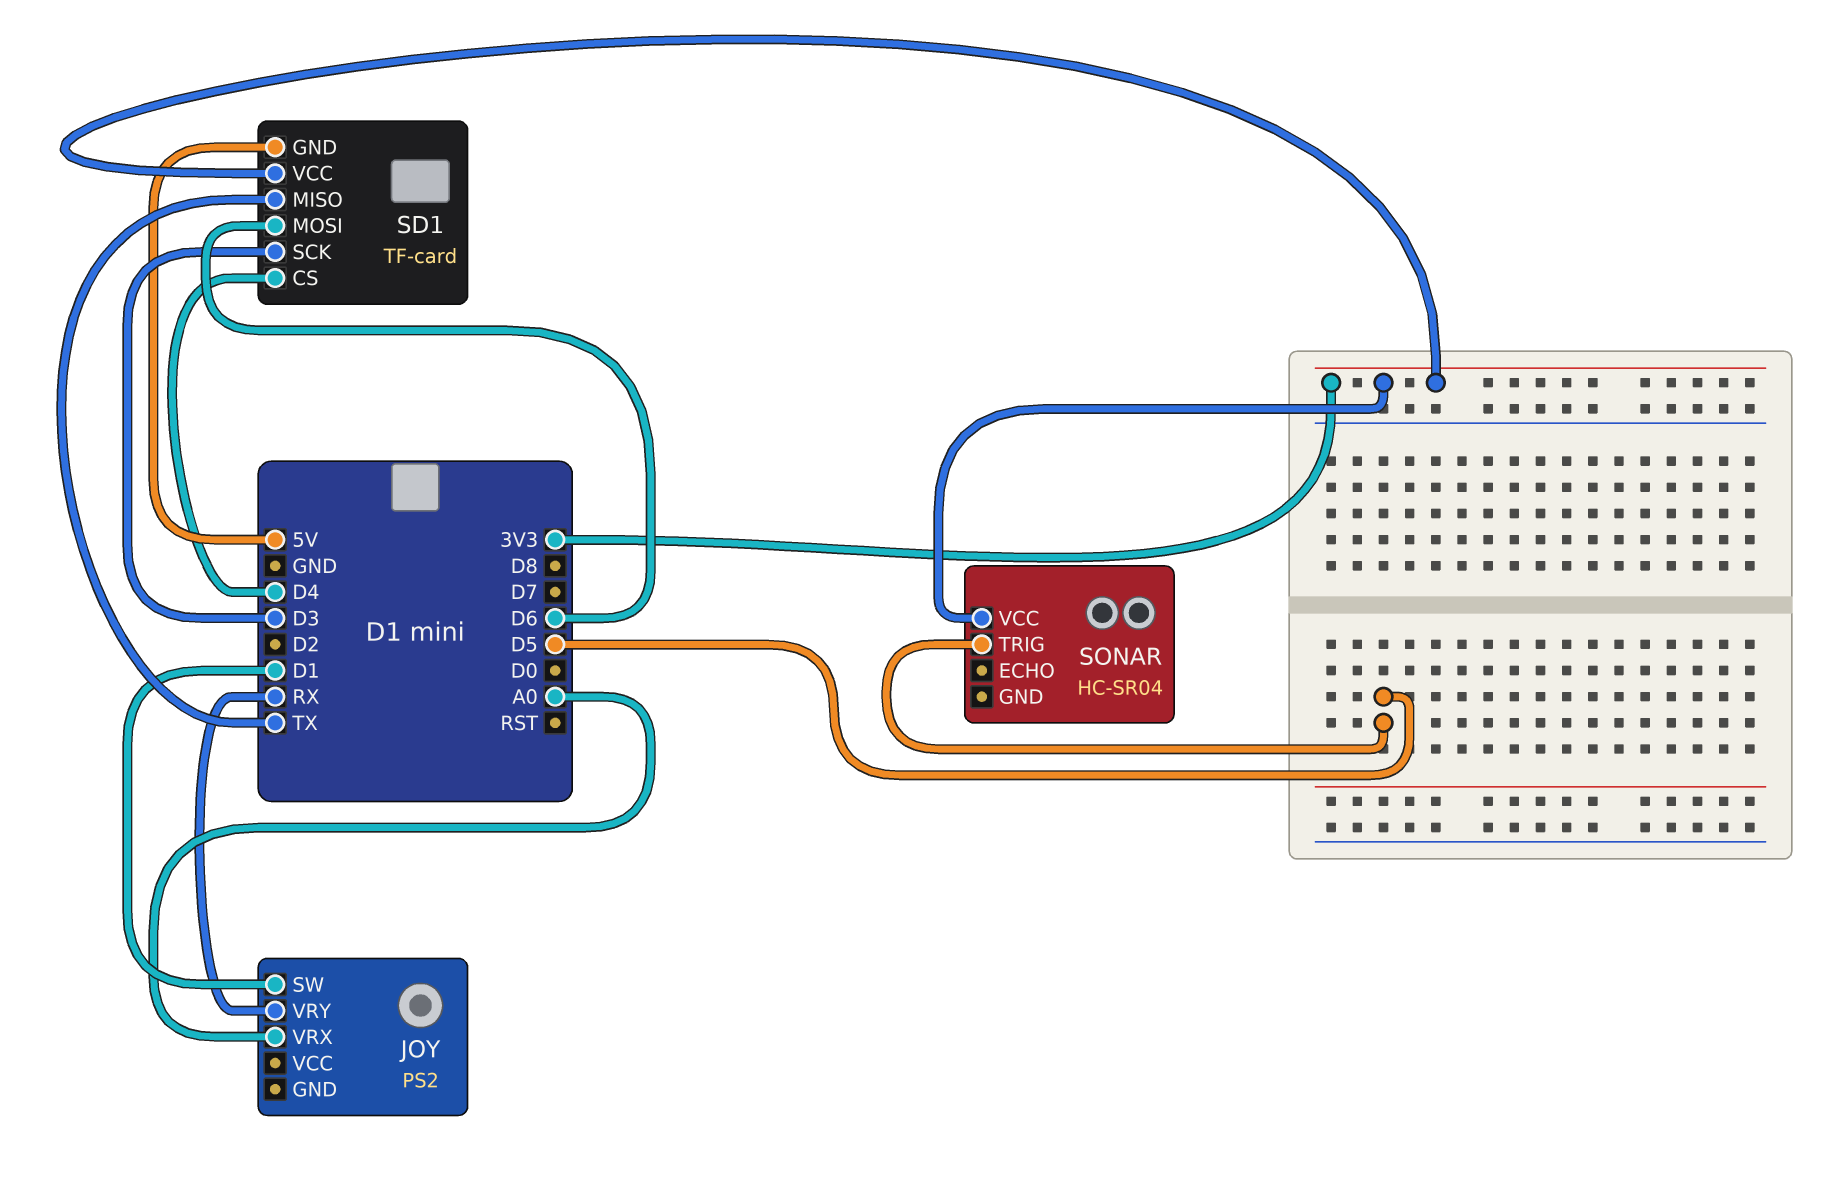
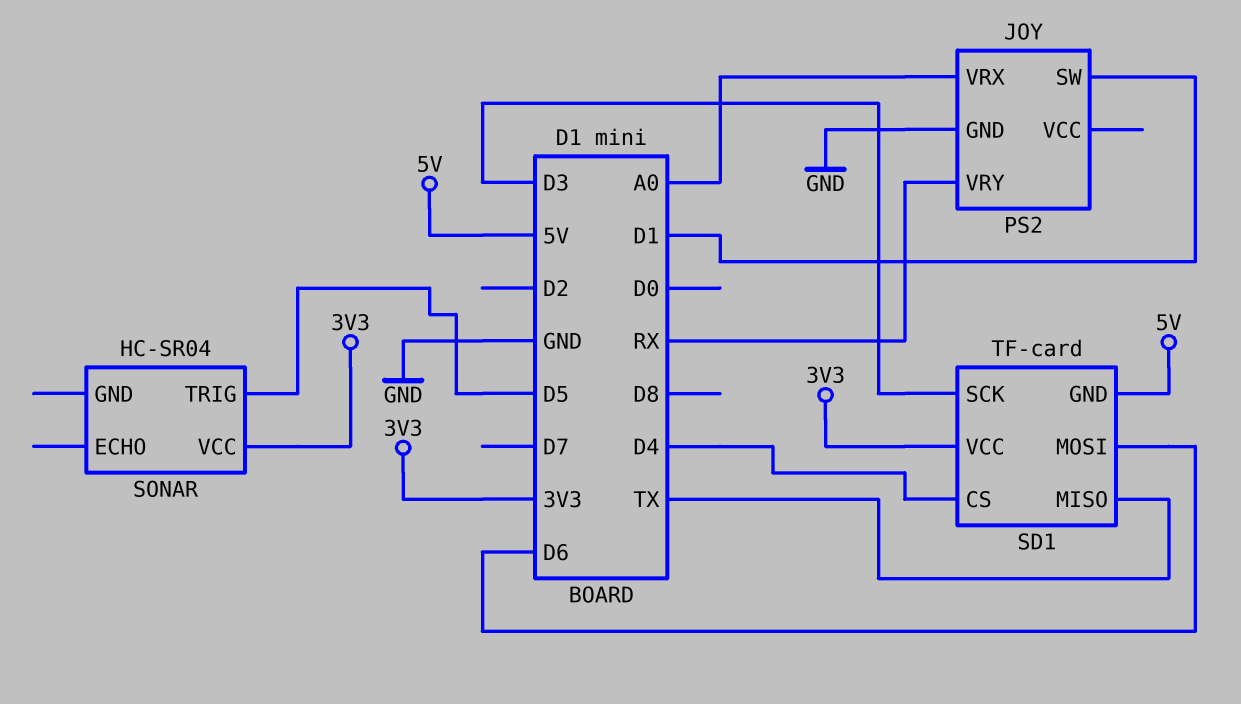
JOY pin GND: none -> GND

